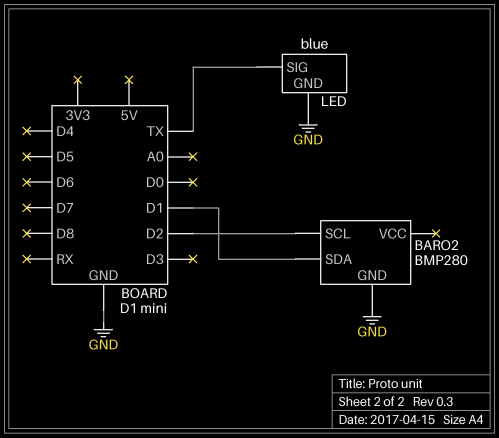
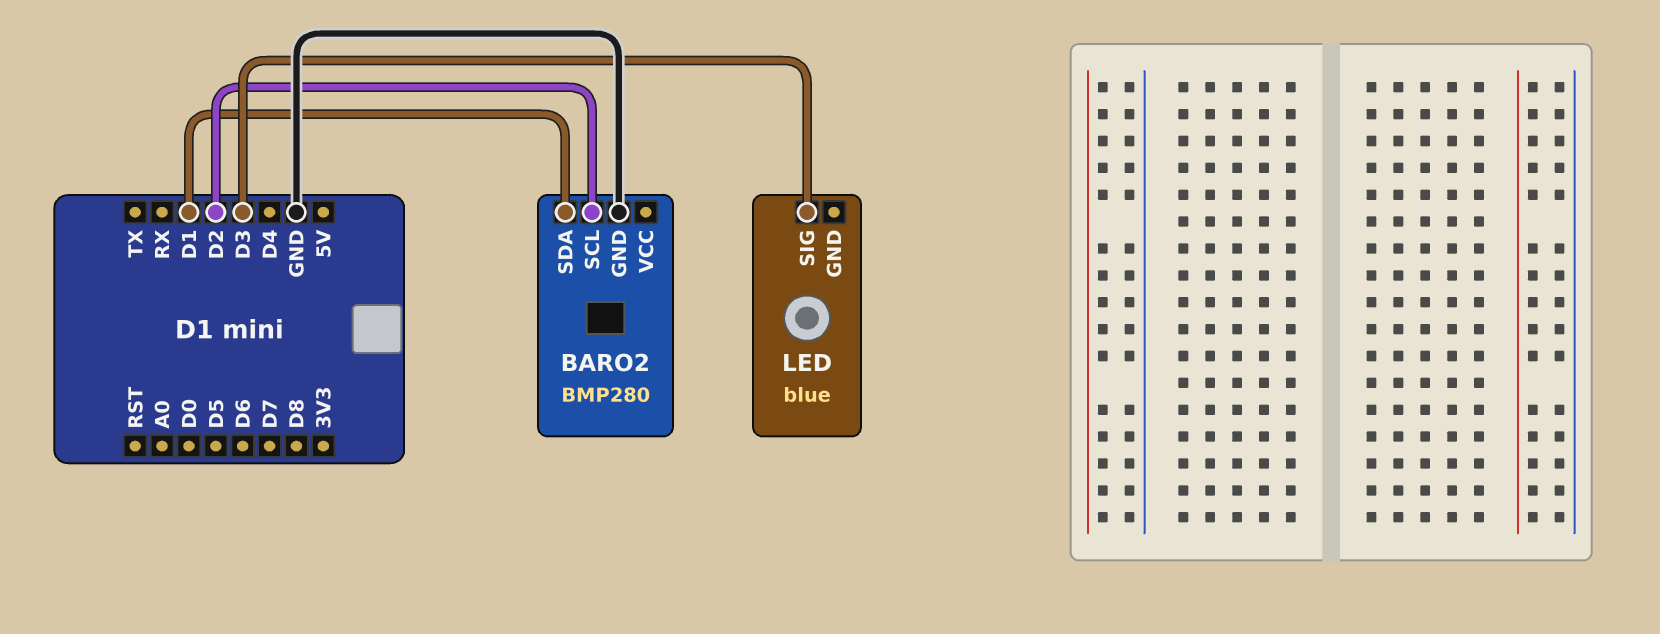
LED pin GND: GND -> none
LED pin SIG: TX -> D3

